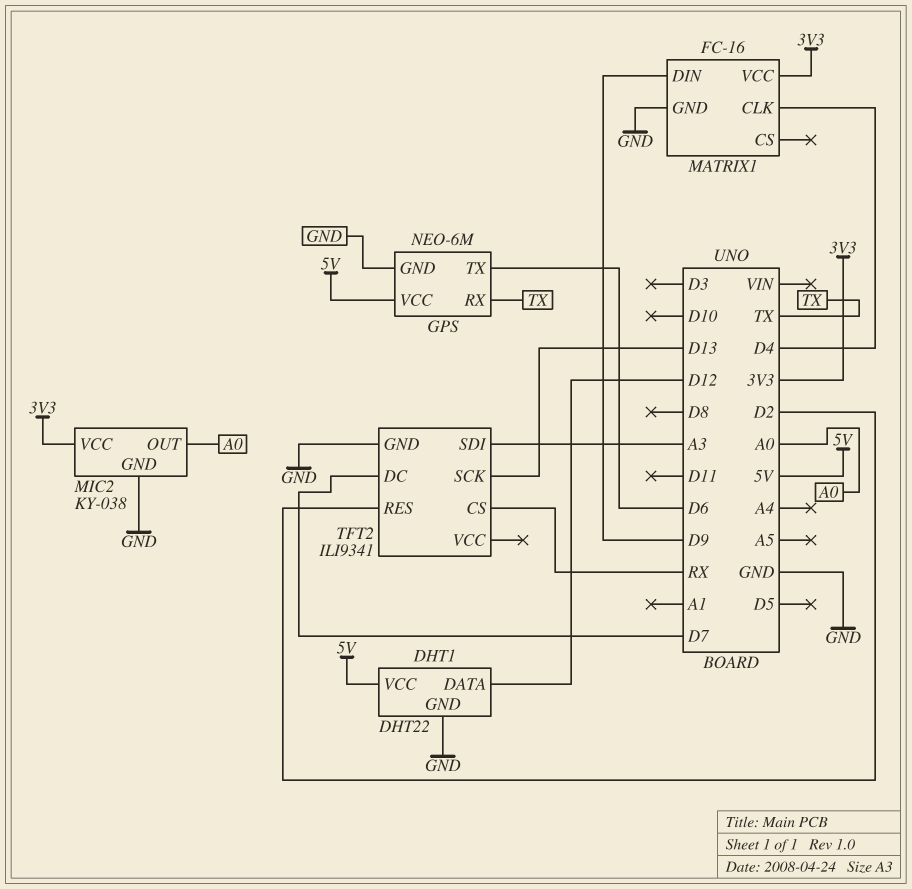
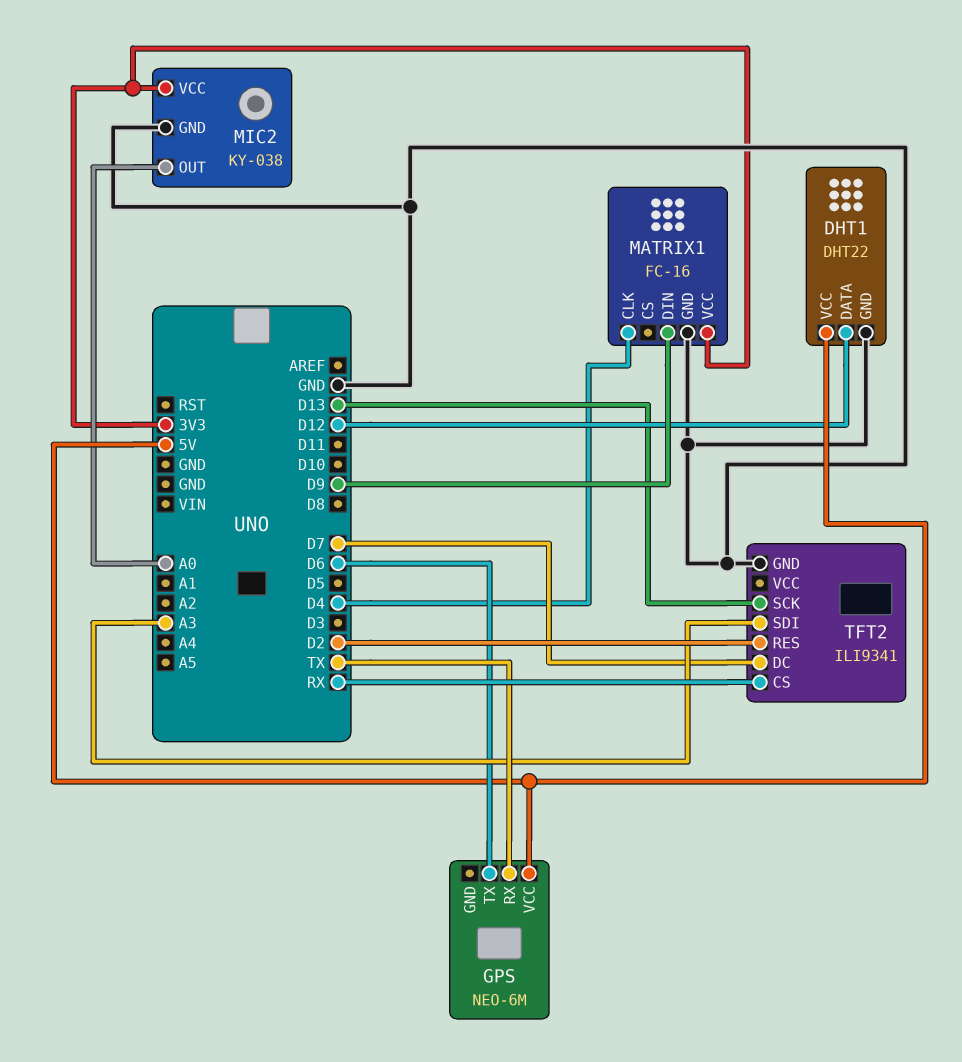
GPS pin GND: GND -> none

